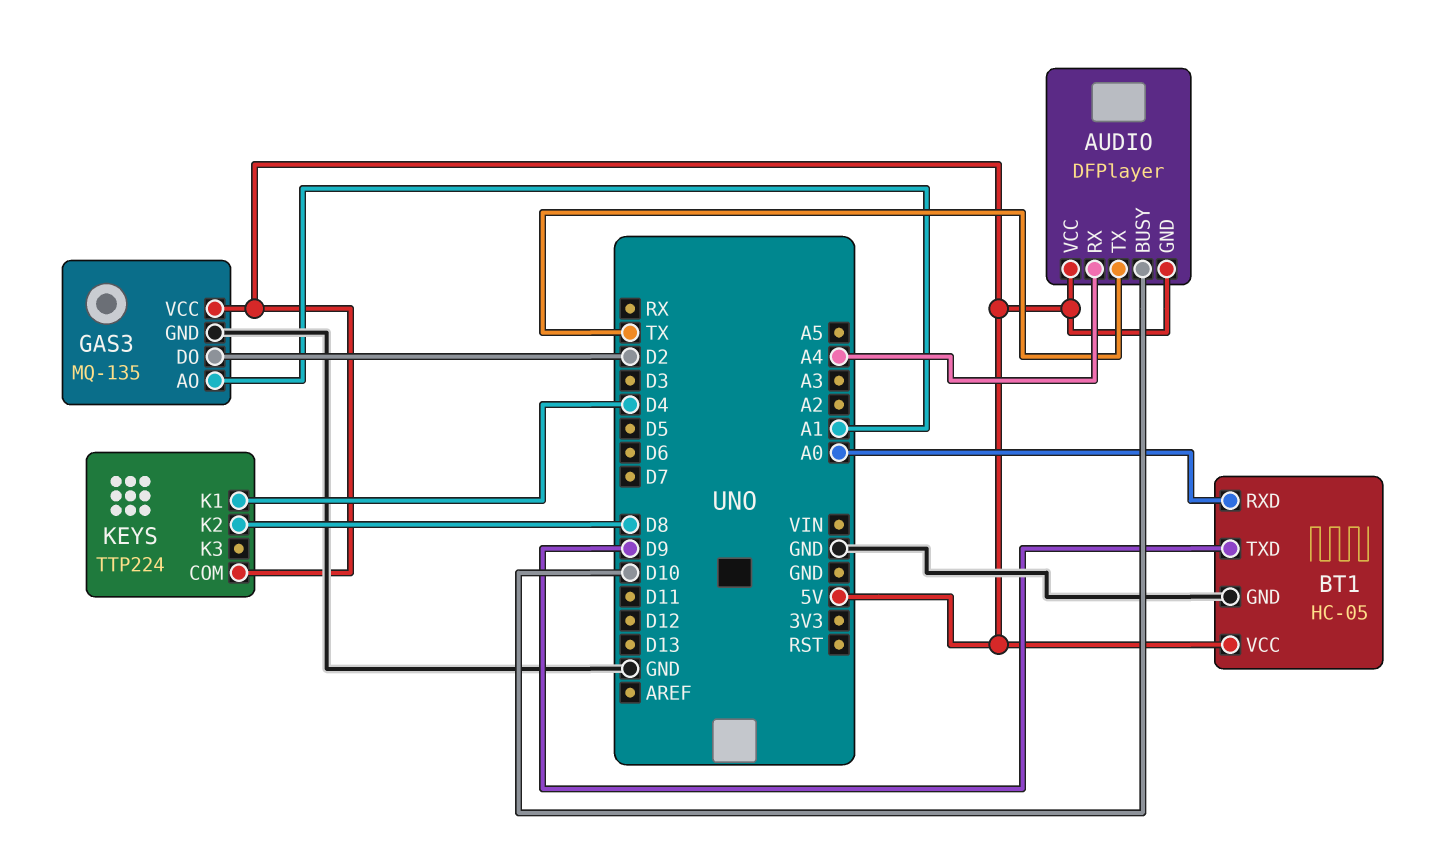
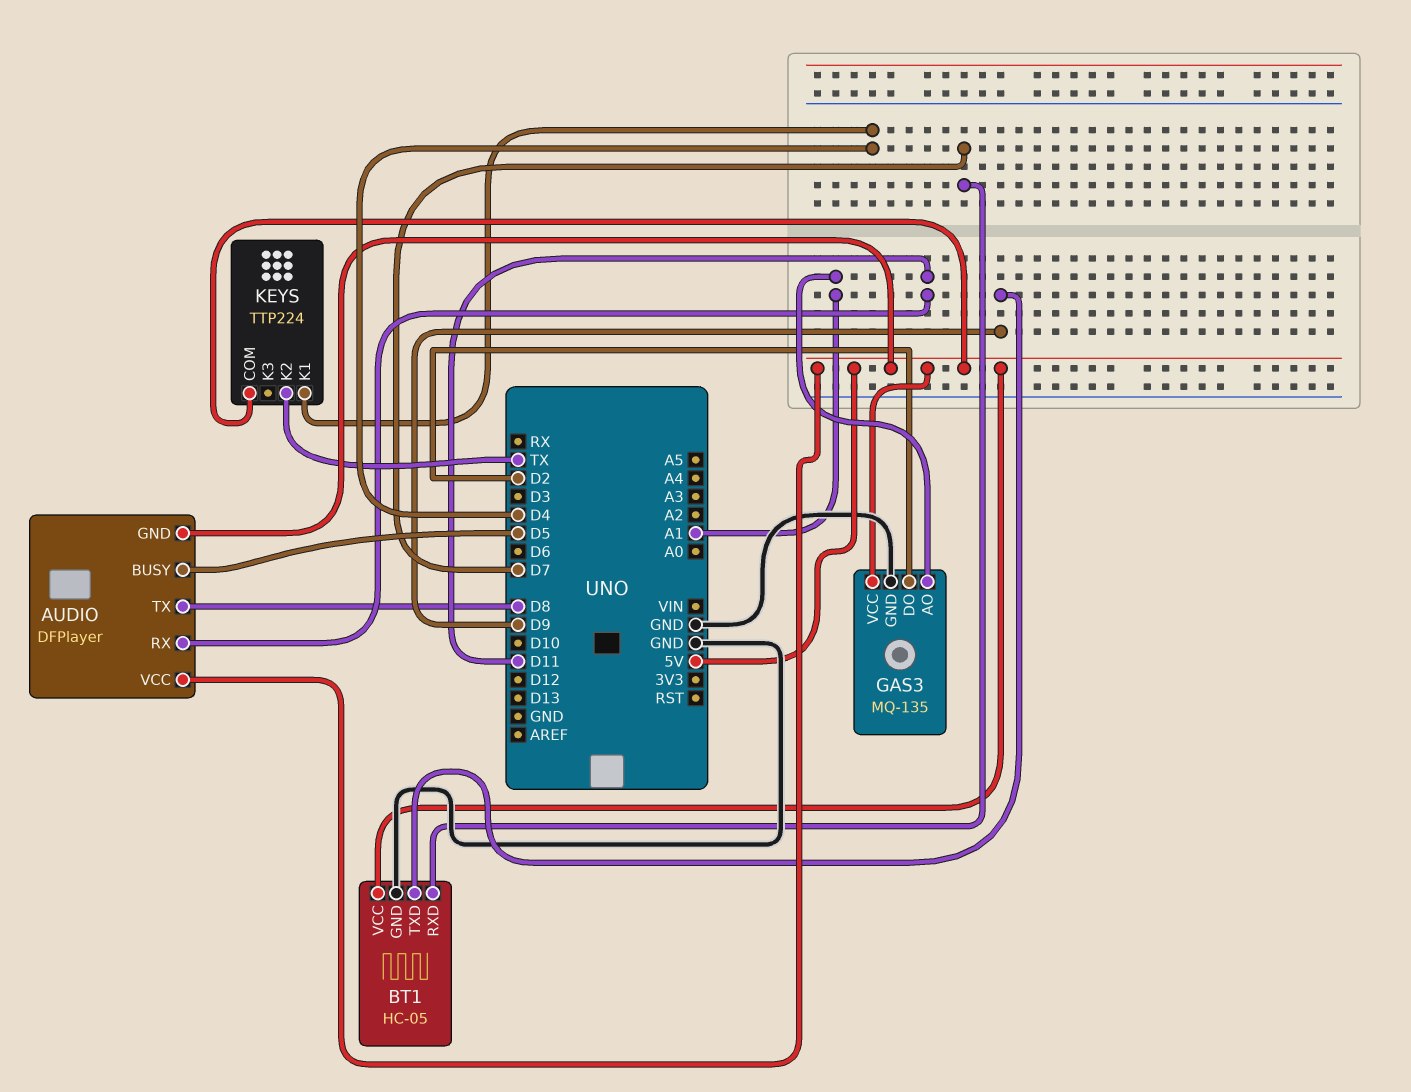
AUDIO pin BUSY: D10 -> D5
AUDIO pin RX: A4 -> D11
AUDIO pin TX: TX -> D8
BT1 pin RXD: A0 -> D7
KEYS pin K2: D8 -> TX

